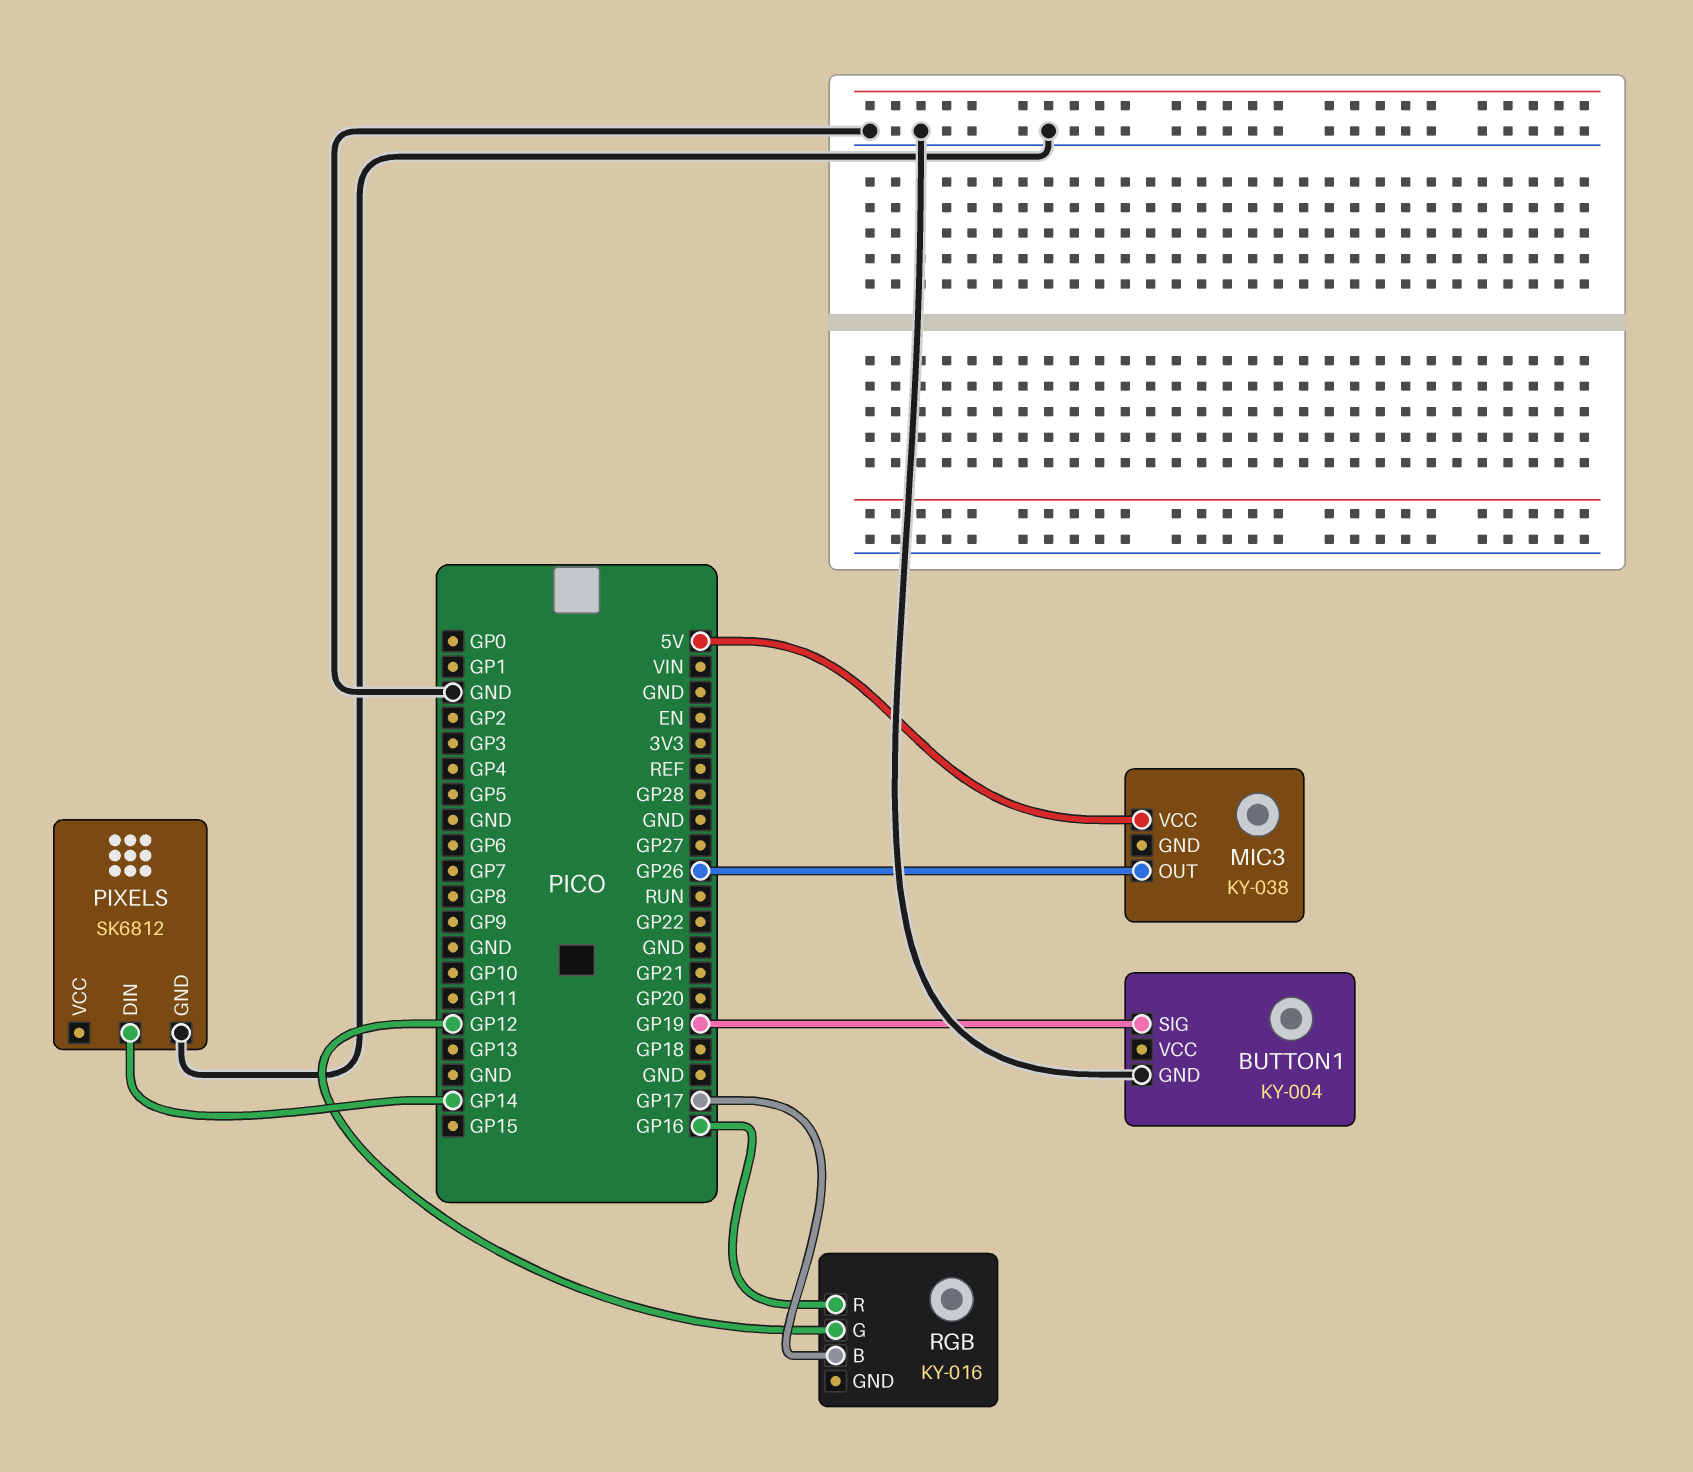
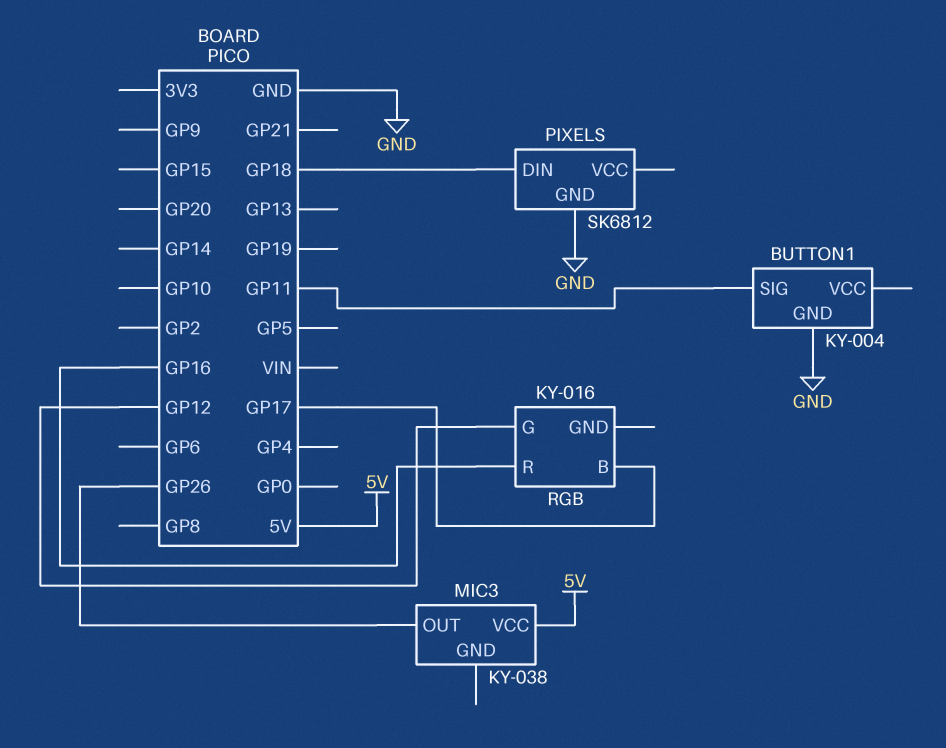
BUTTON1 pin SIG: GP19 -> GP11
PIXELS pin DIN: GP14 -> GP18

